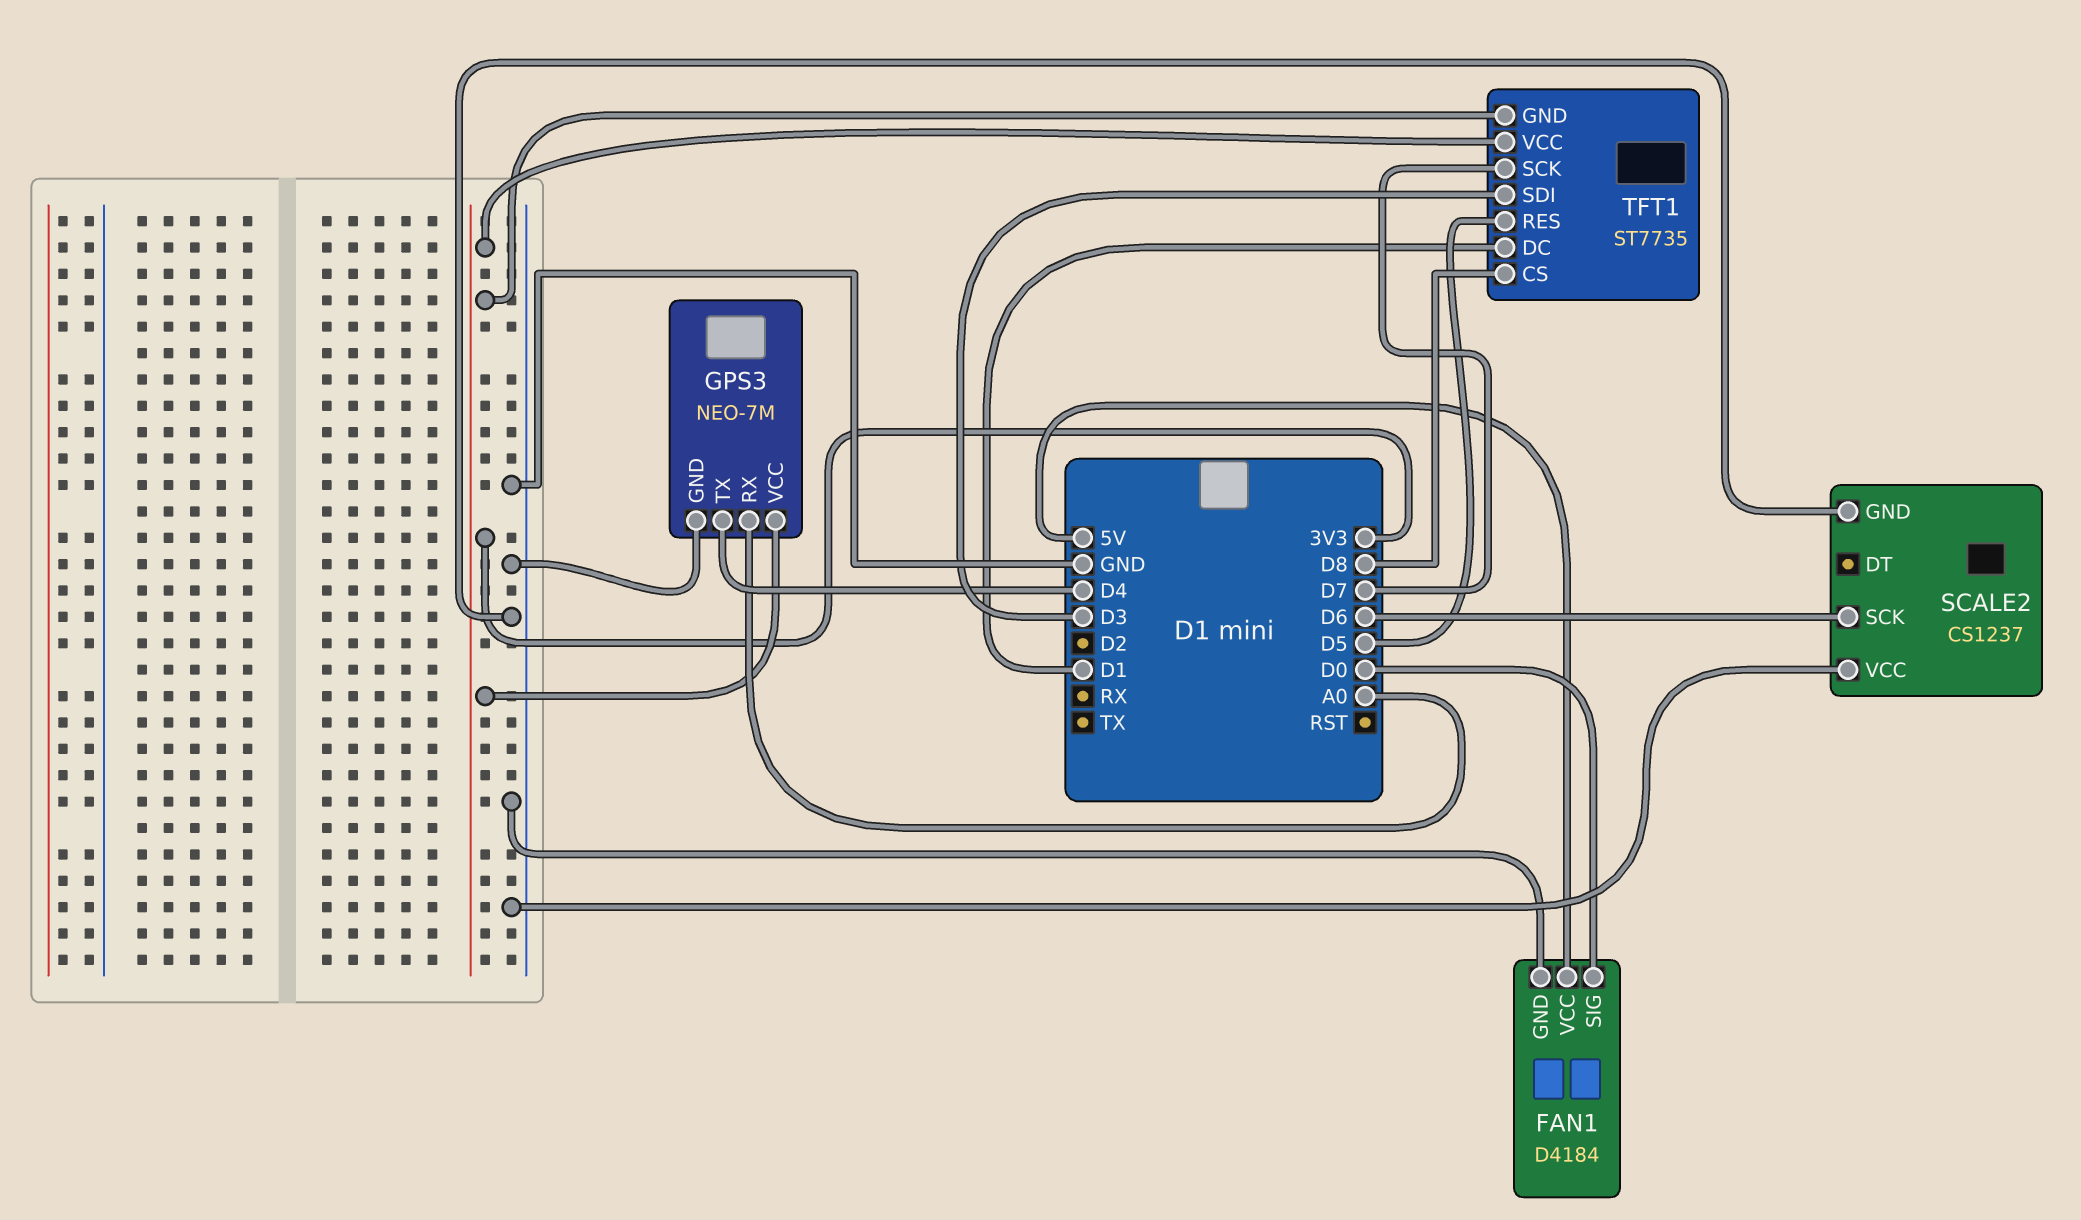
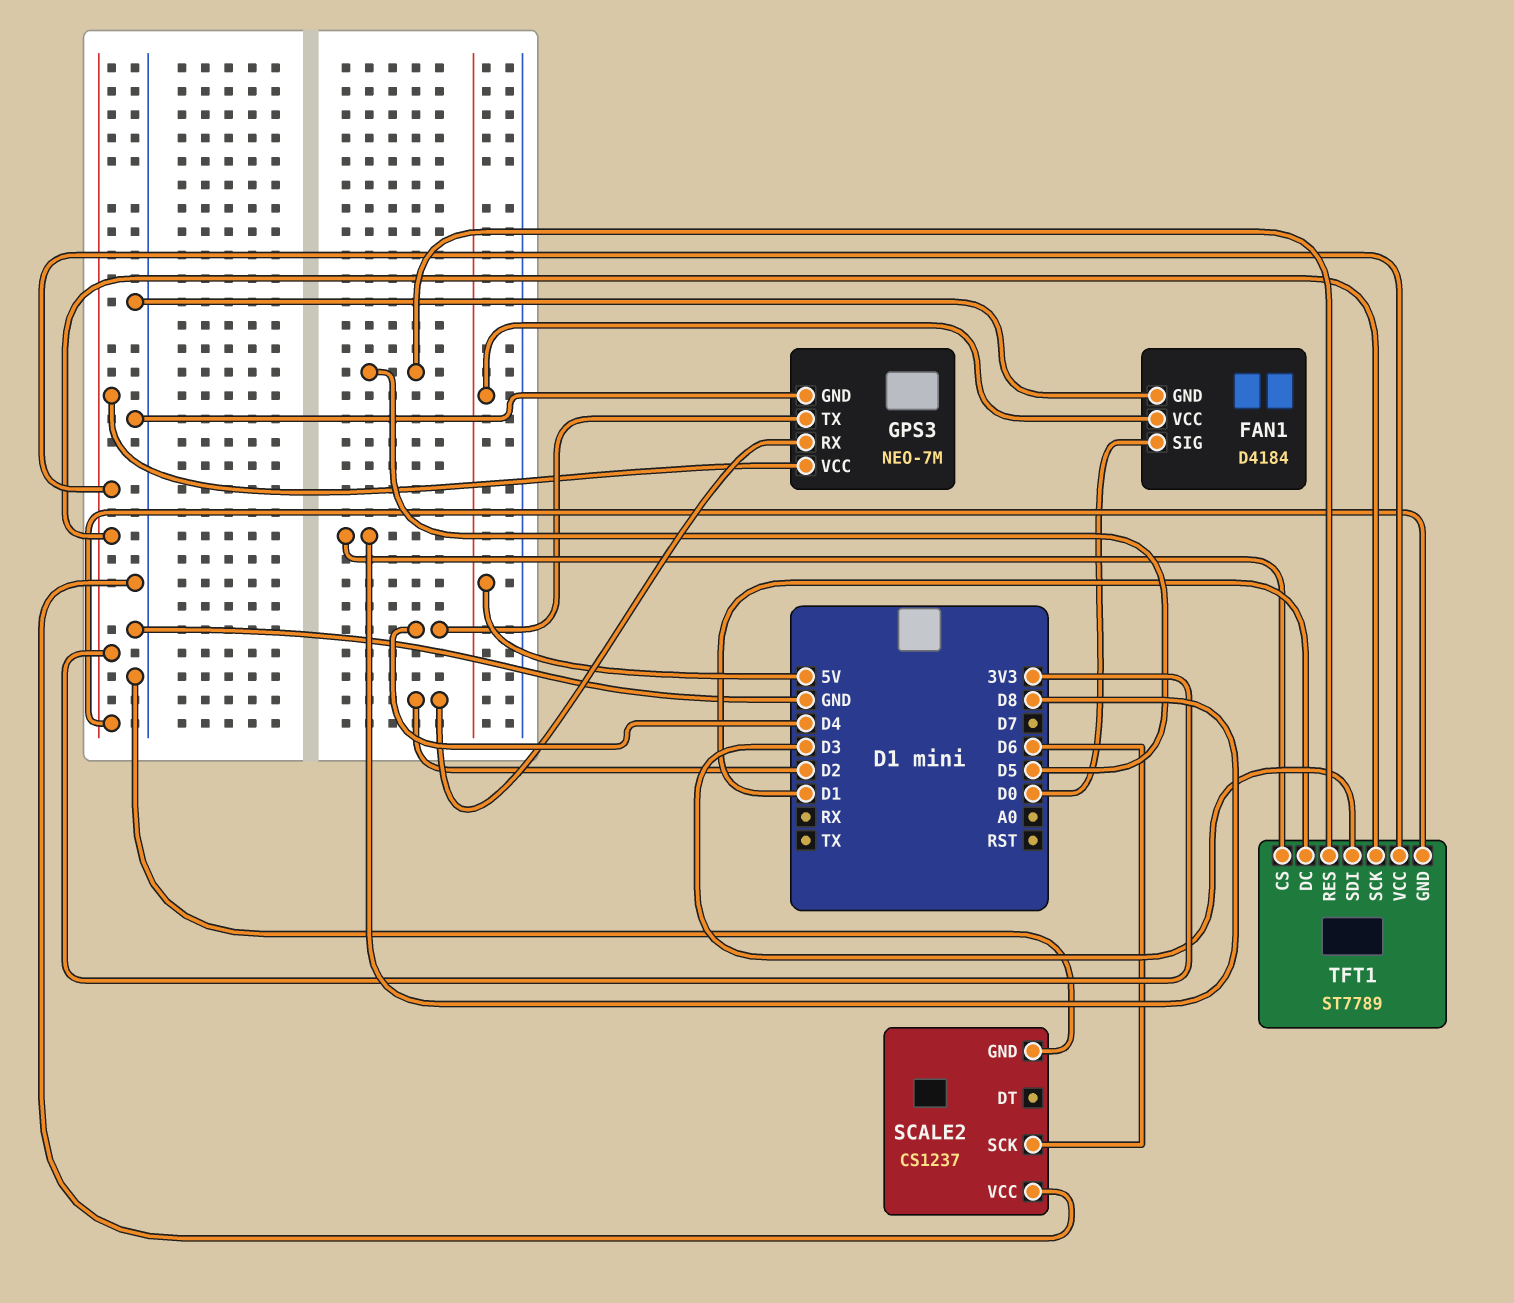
GPS3 pin RX: A0 -> D2
TFT1: ST7735 -> ST7789
TFT1 pin SCK: D7 -> 3V3

